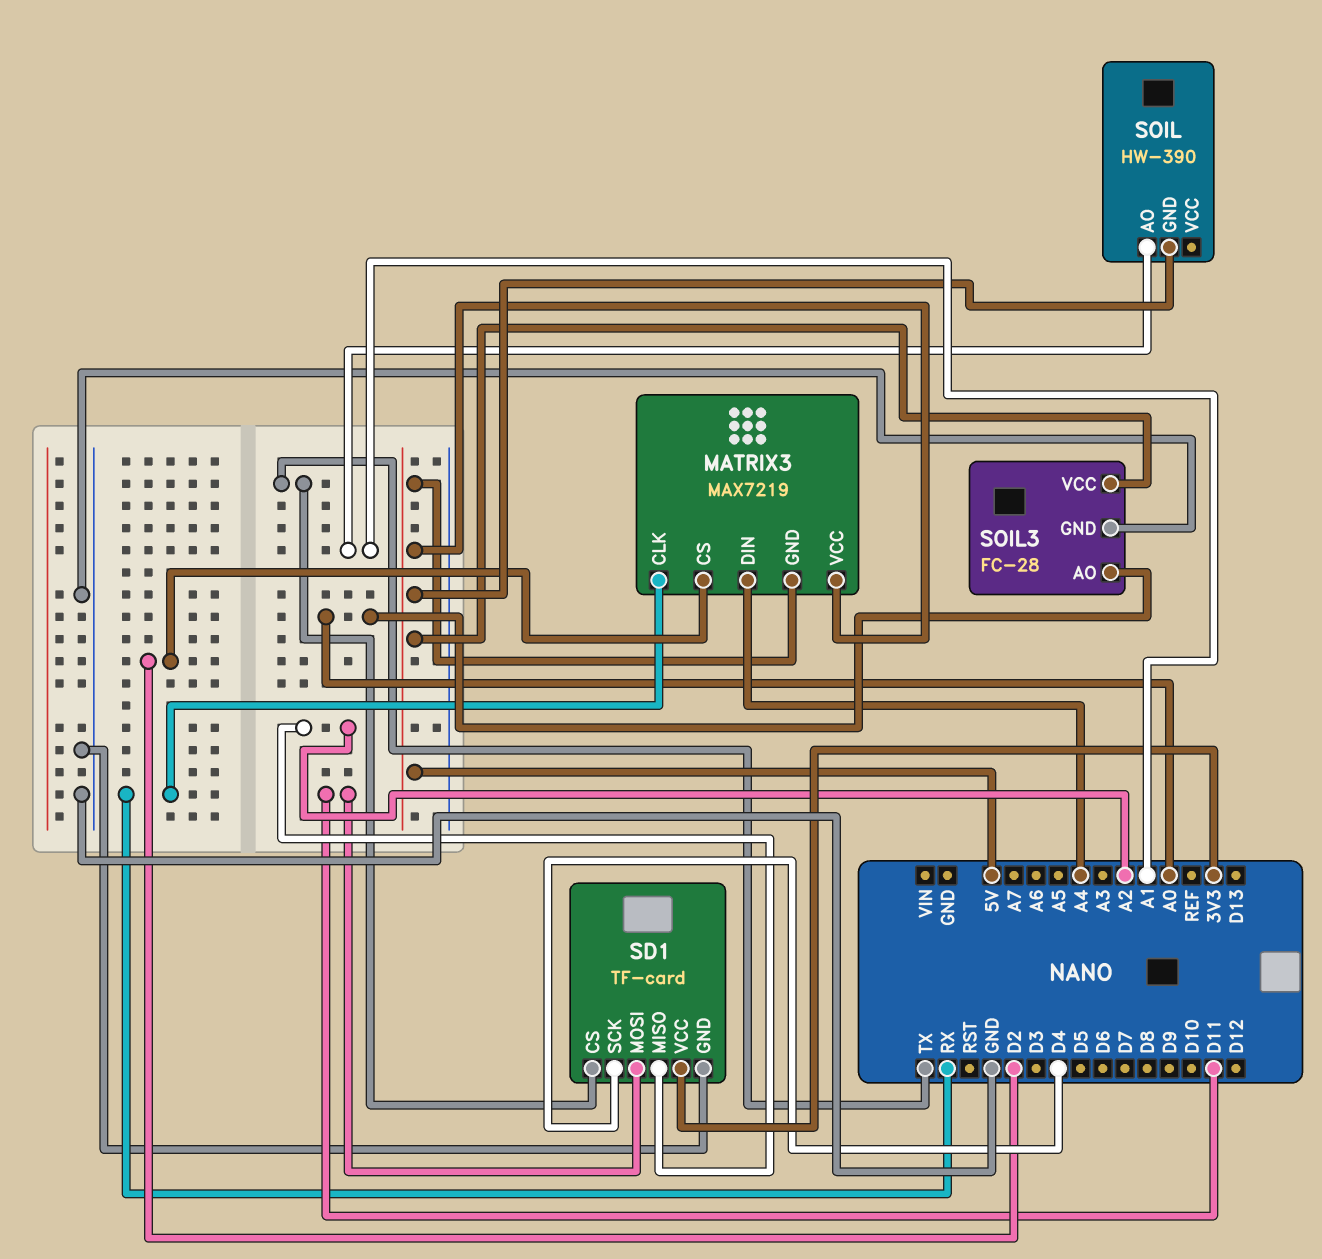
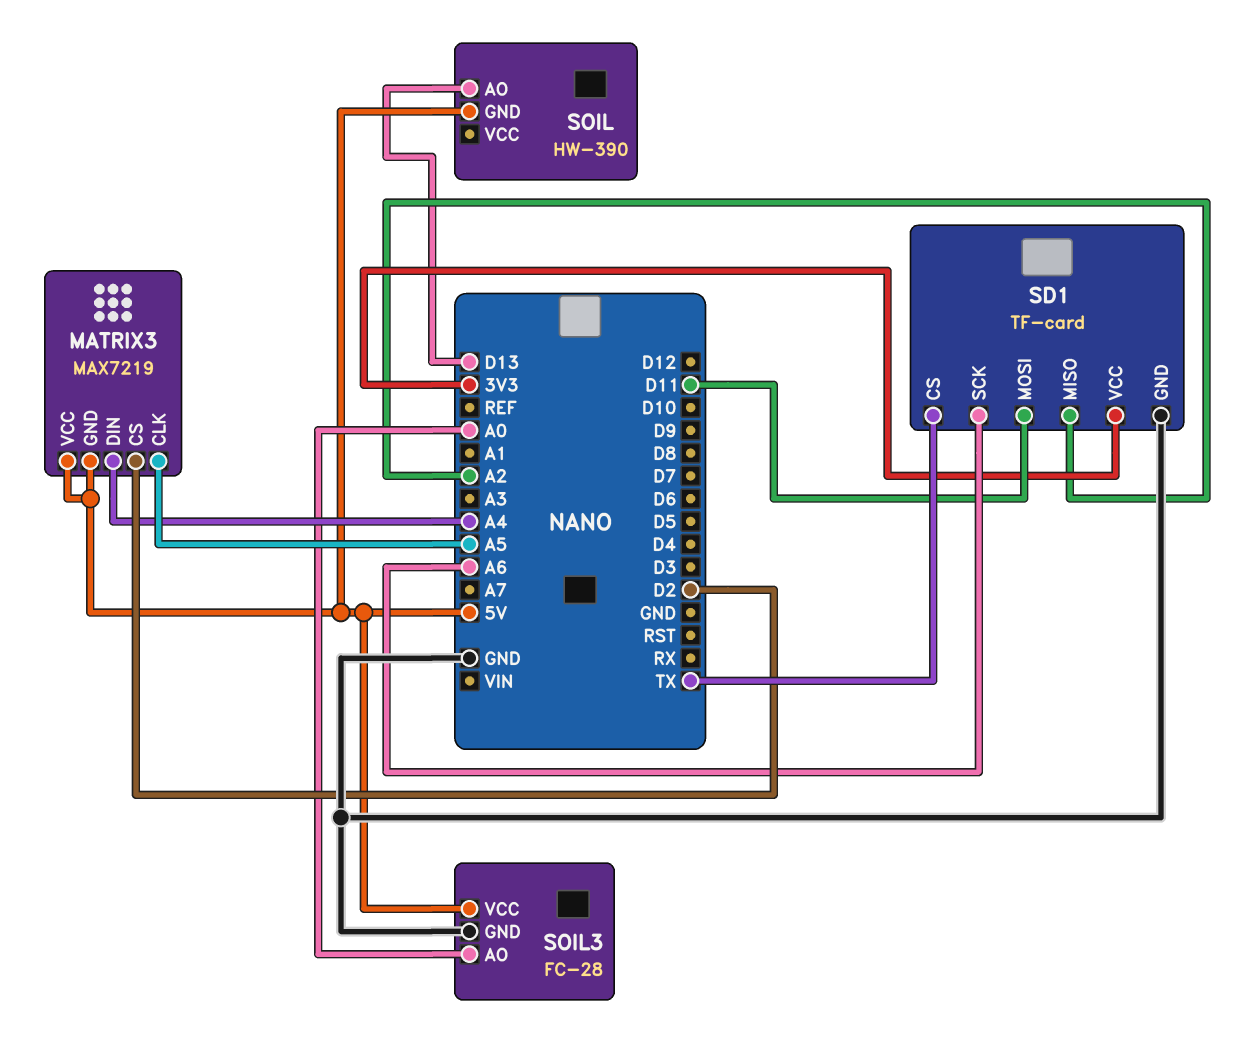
MATRIX3 pin CLK: RX -> A5
SD1 pin SCK: D4 -> A6
SOIL pin AO: A1 -> D13

